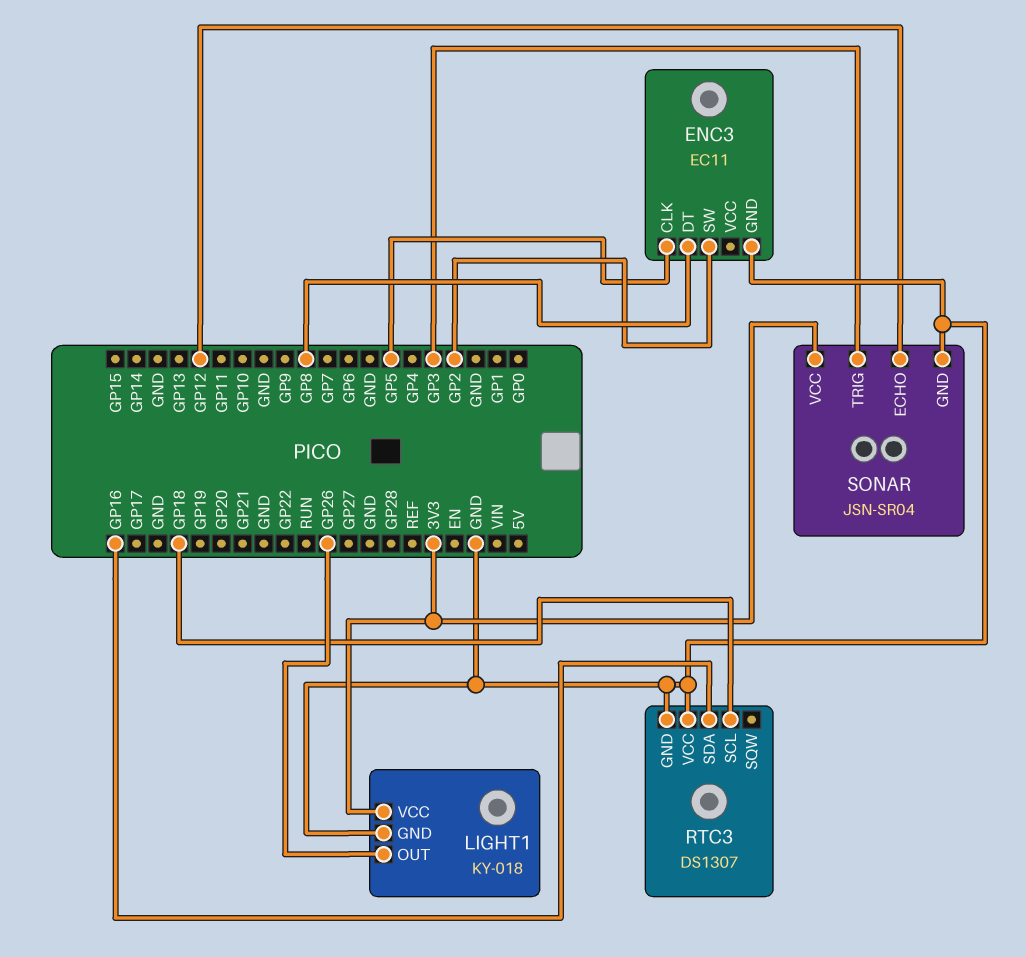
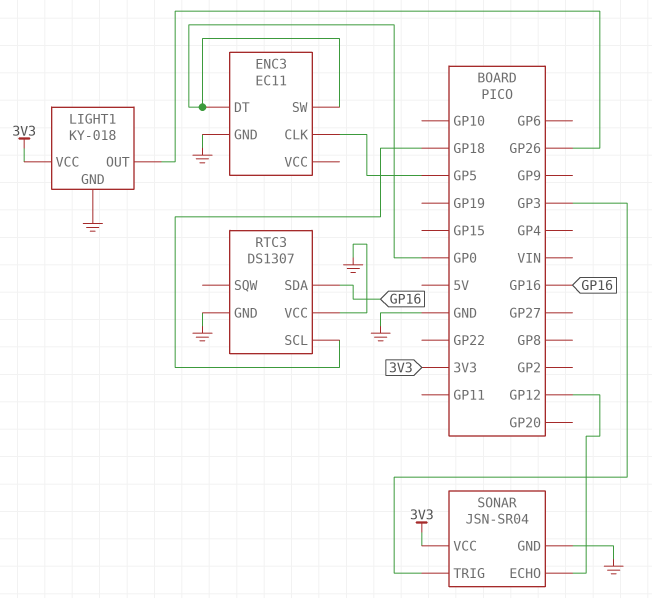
ENC3 pin DT: GP8 -> GP0
ENC3 pin SW: GP2 -> GP0

